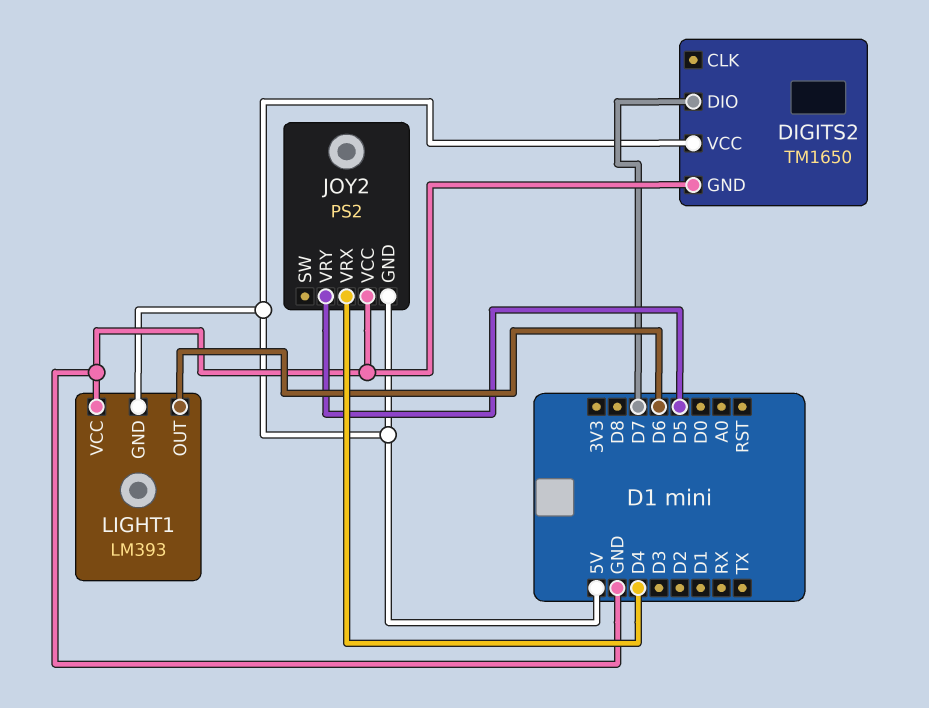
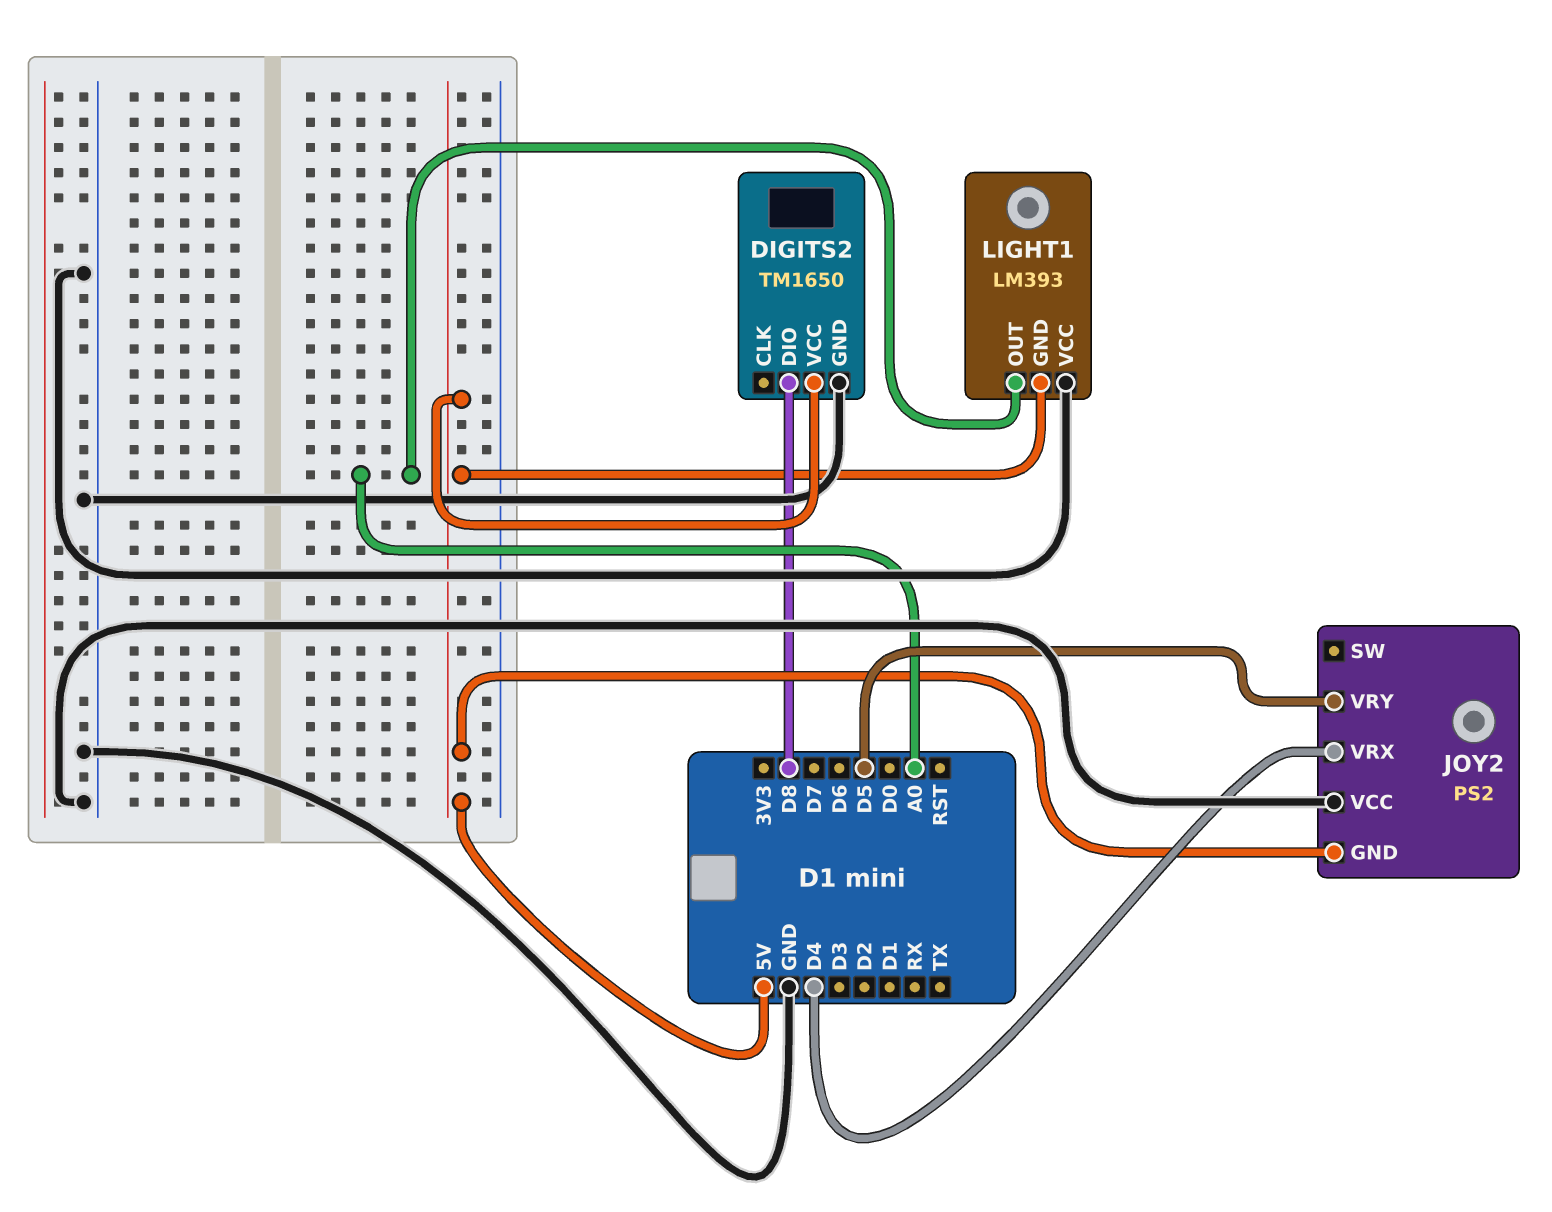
DIGITS2 pin DIO: D7 -> D8
LIGHT1 pin OUT: D6 -> A0

